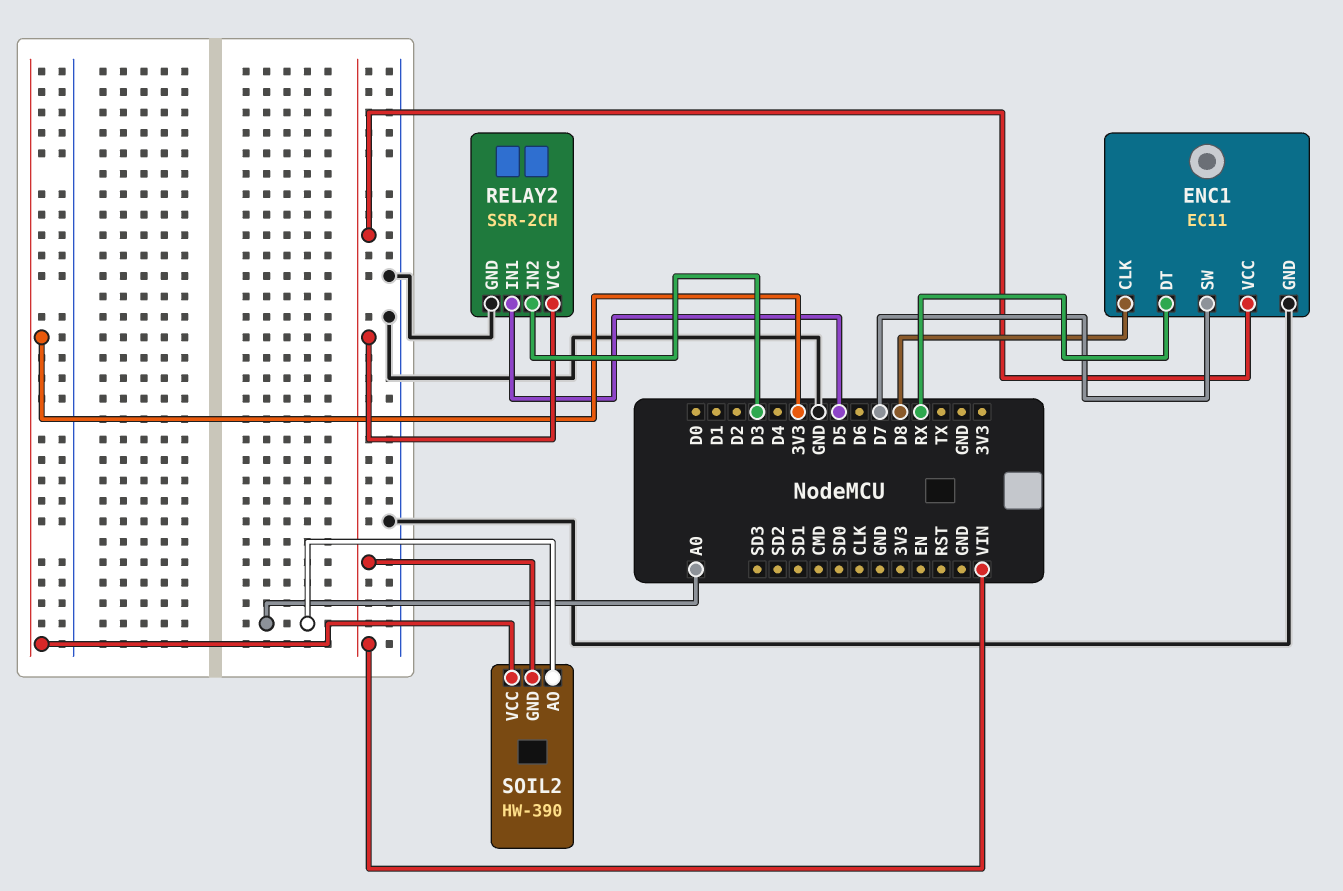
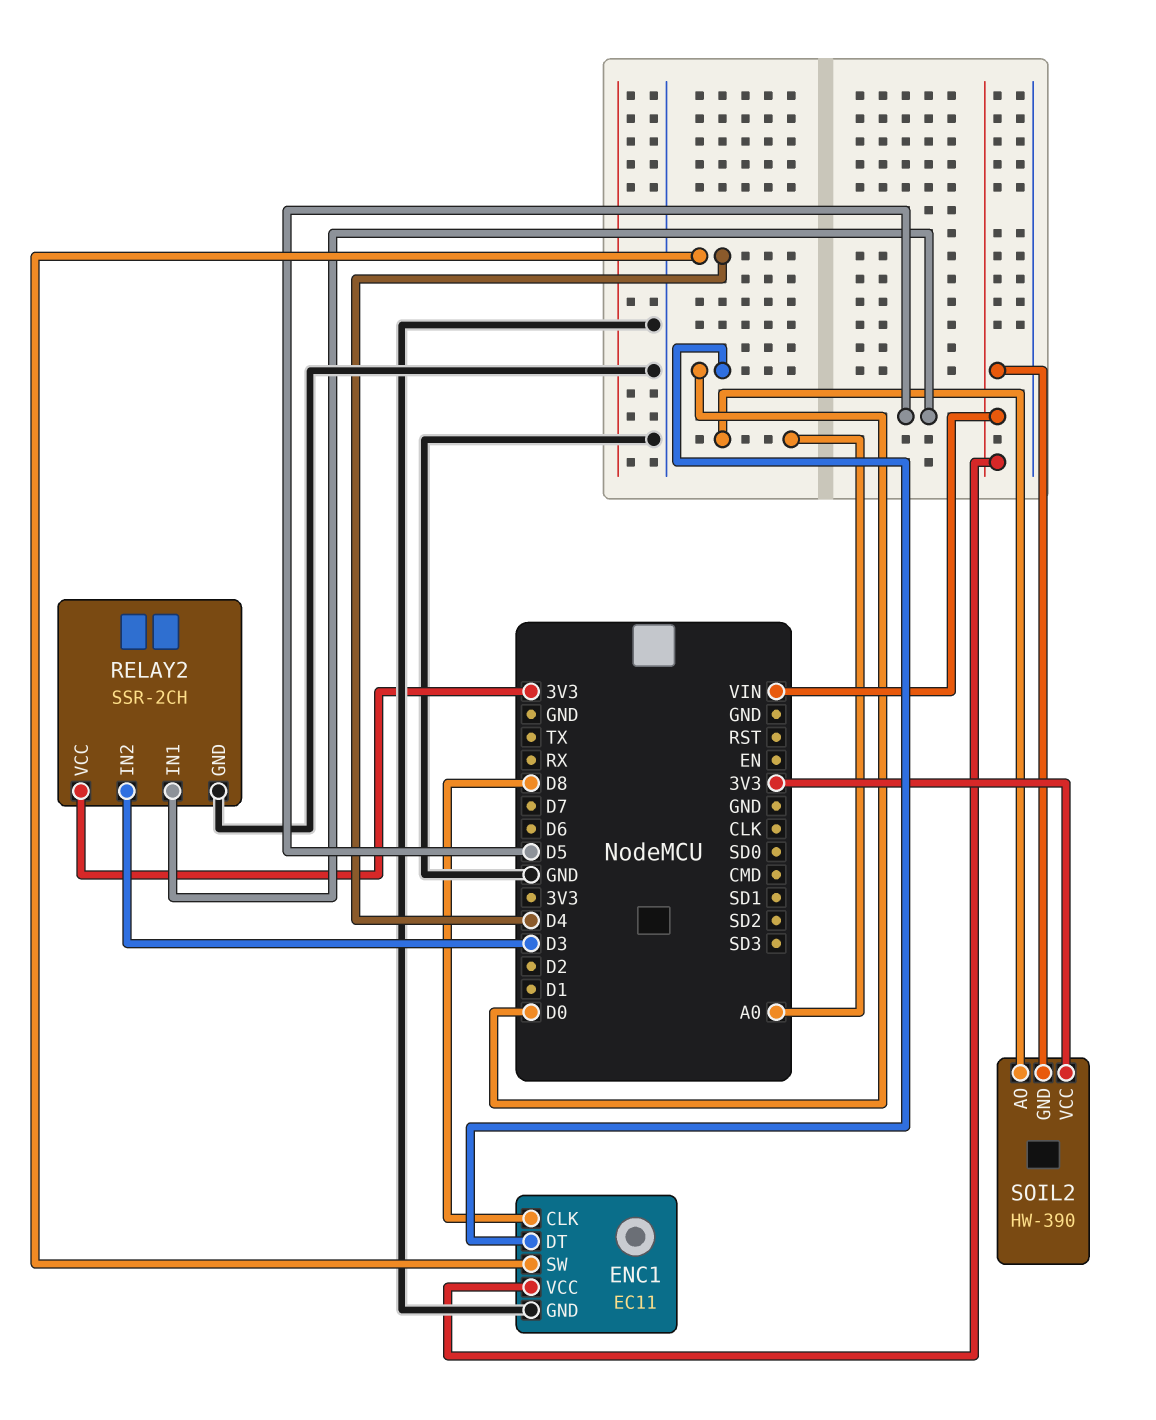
ENC1 pin DT: RX -> D0
ENC1 pin SW: D7 -> D4
RELAY2 pin VCC: VIN -> 3V3

